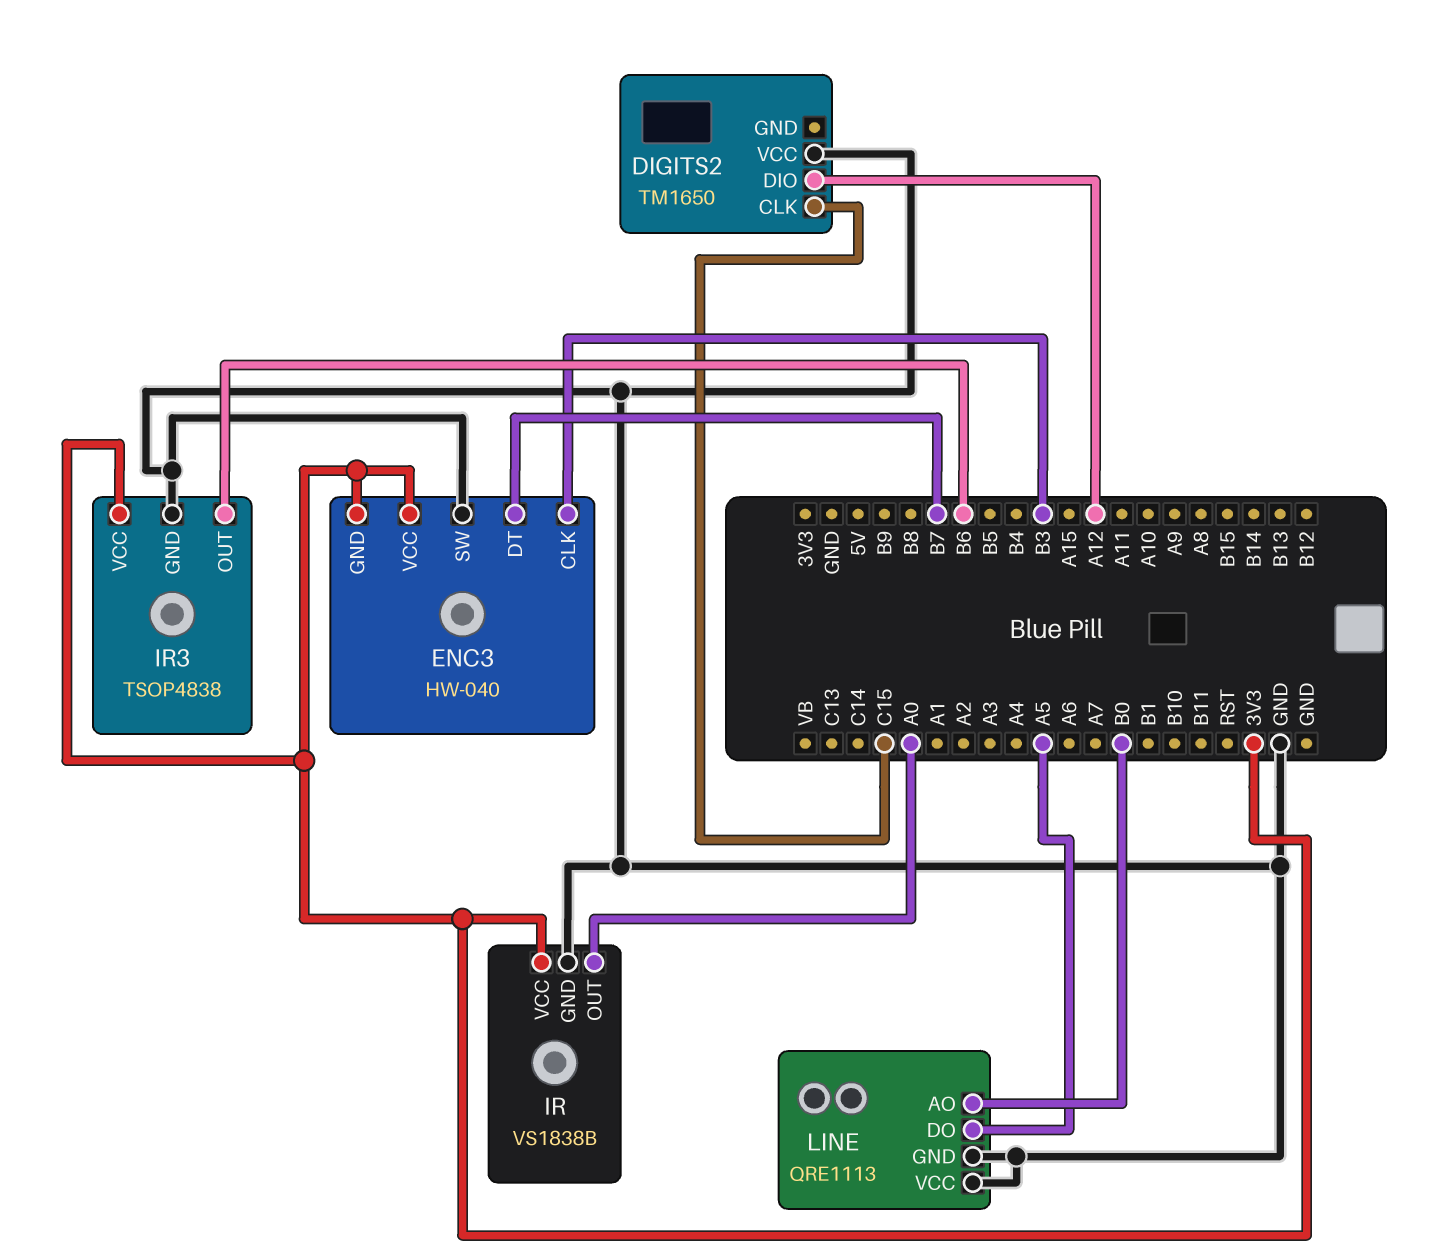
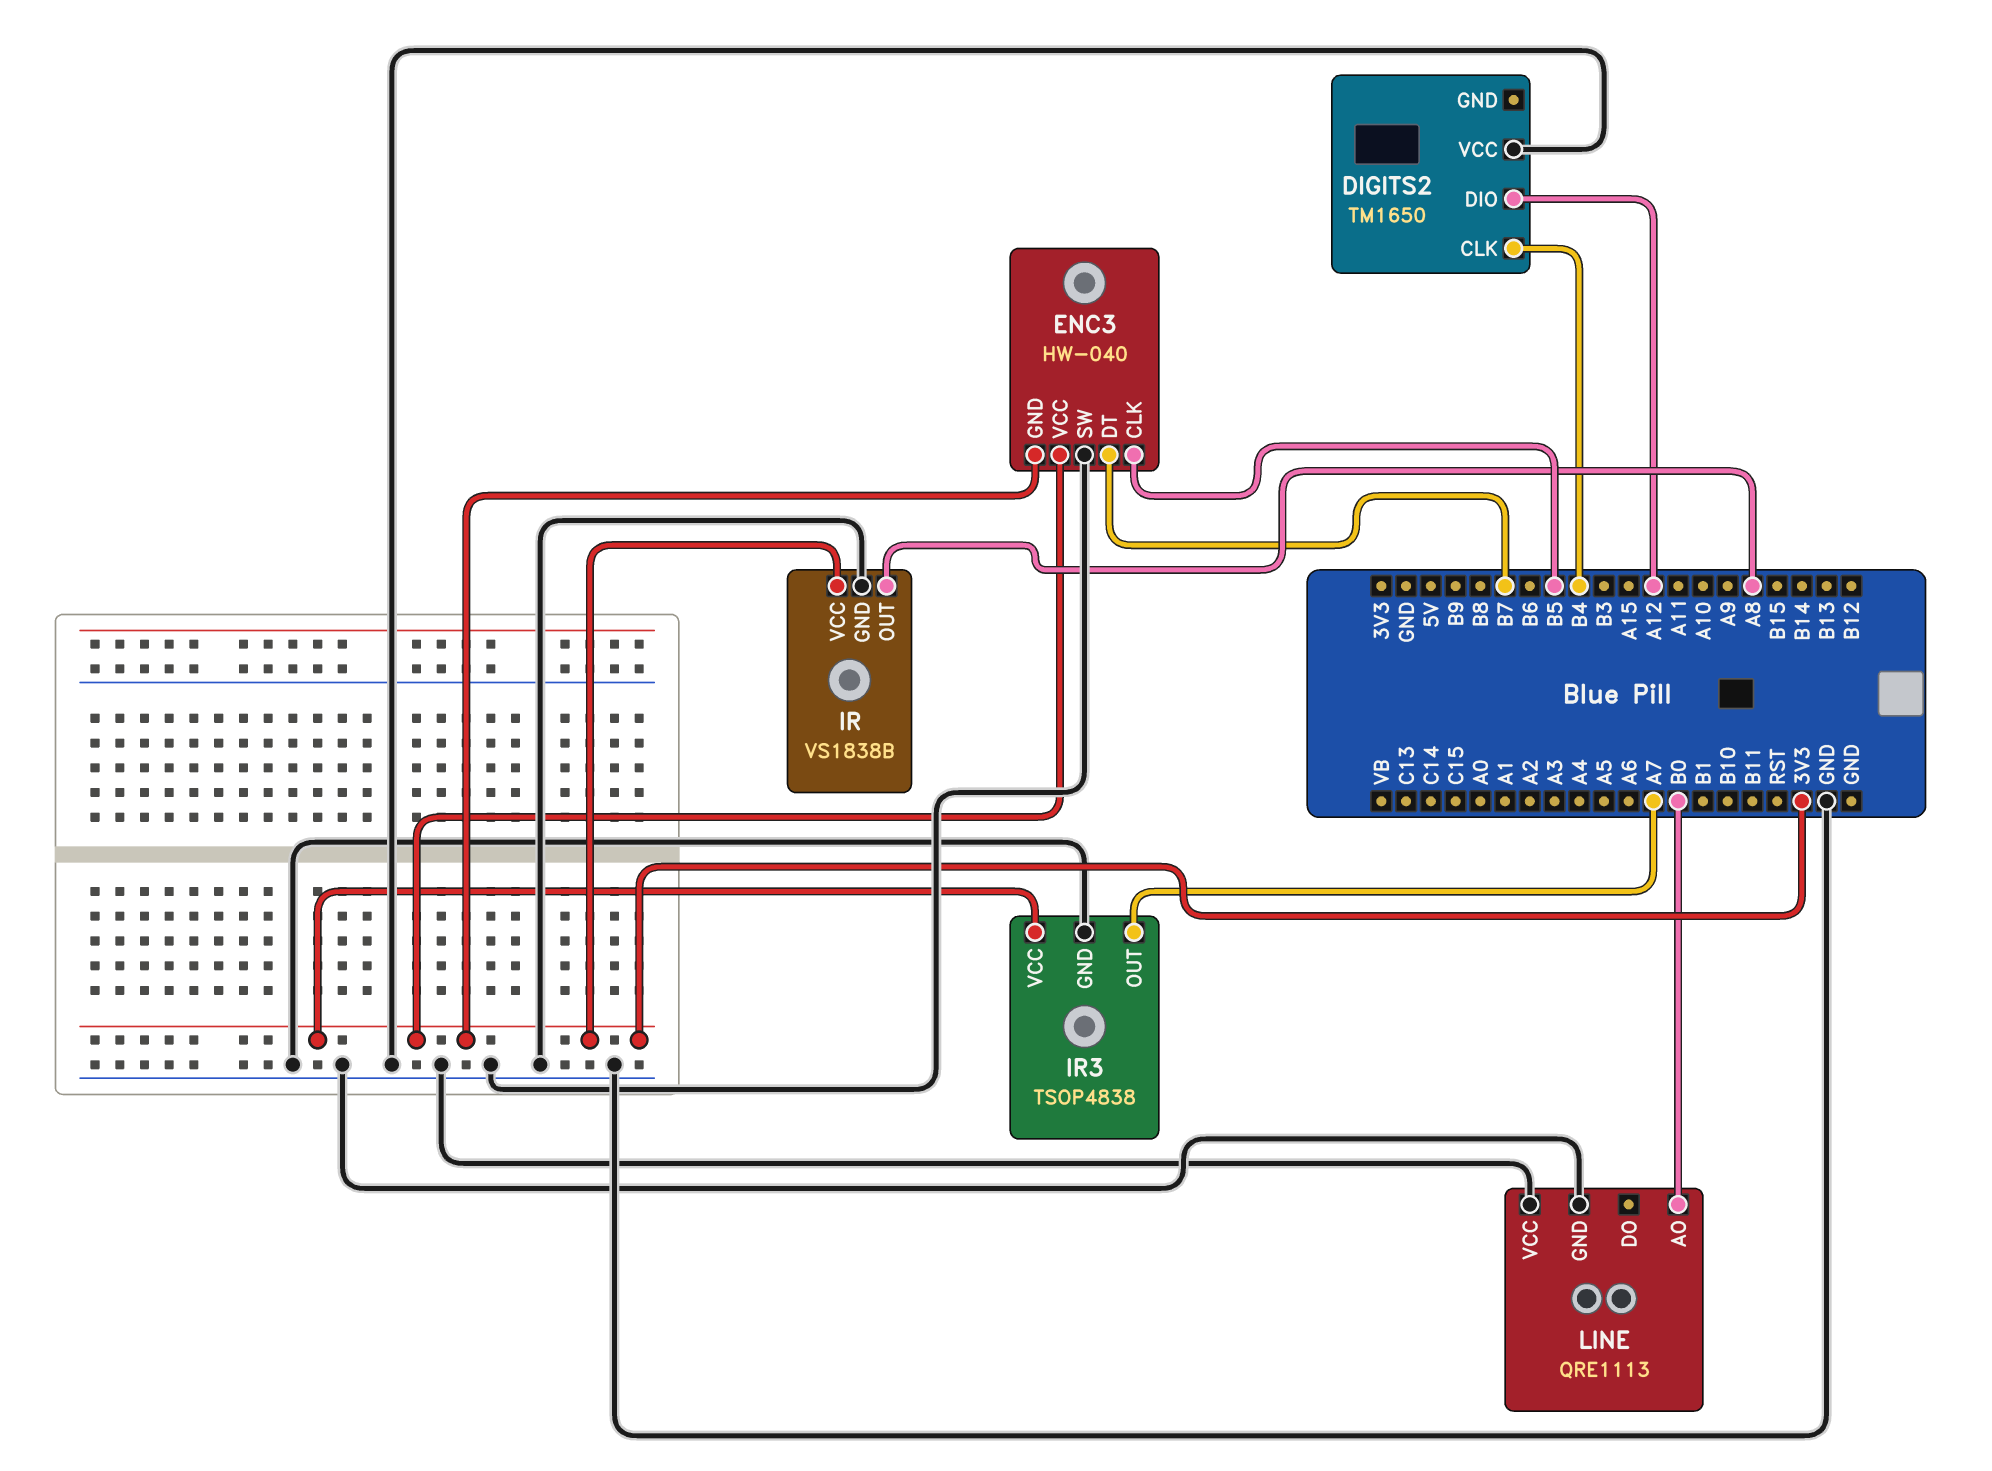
DIGITS2 pin CLK: C15 -> B4
ENC3 pin CLK: B3 -> B5
IR pin OUT: A0 -> A8
IR3 pin OUT: B6 -> A7
LINE pin DO: A5 -> none

